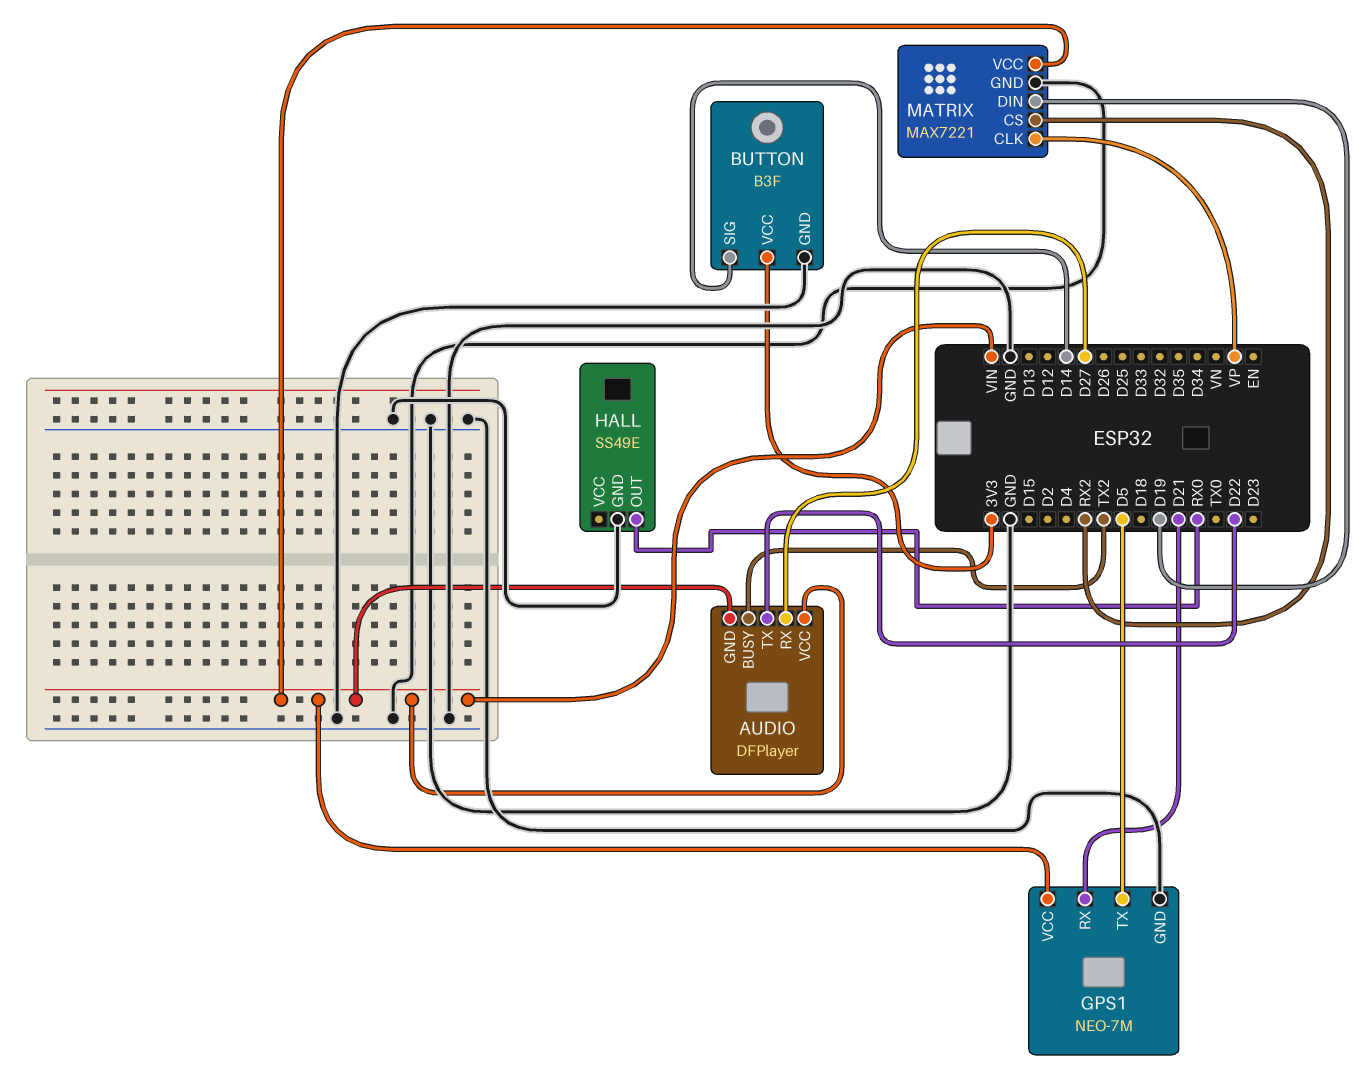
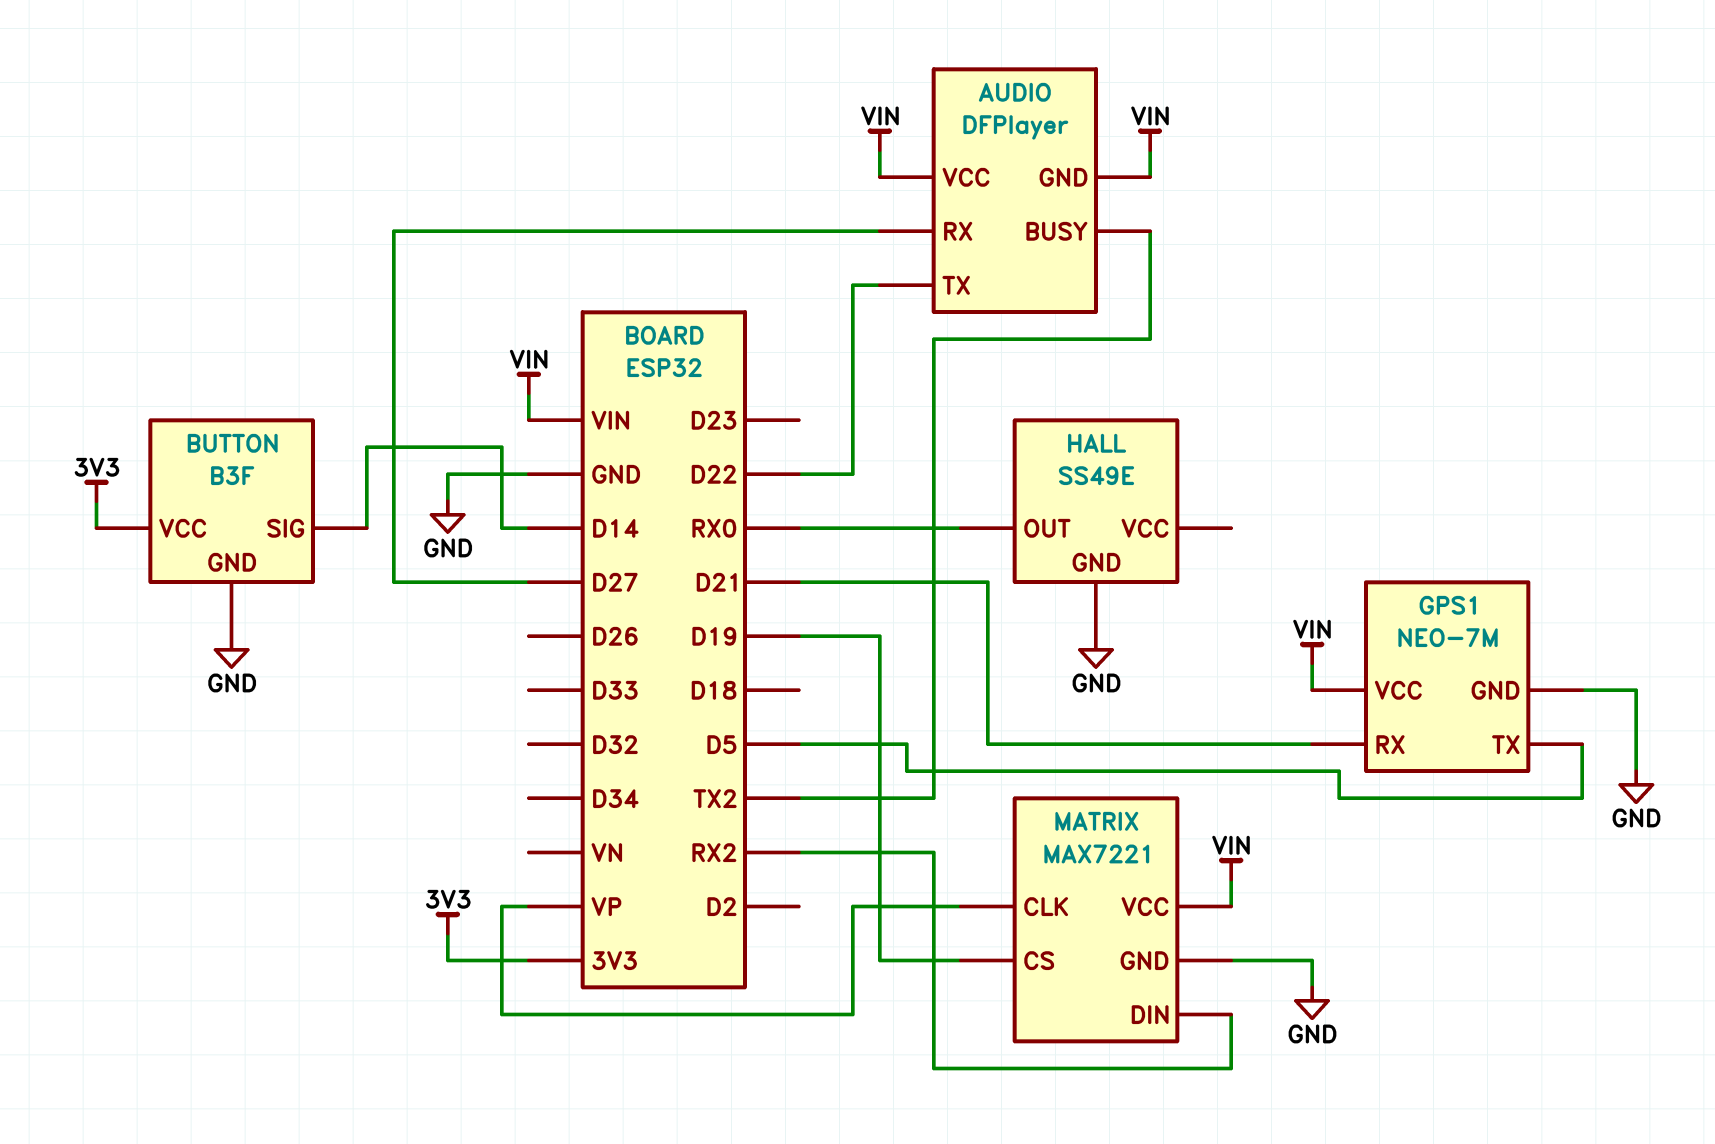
MATRIX pin CS: RX2 -> D19
MATRIX pin DIN: D19 -> RX2

